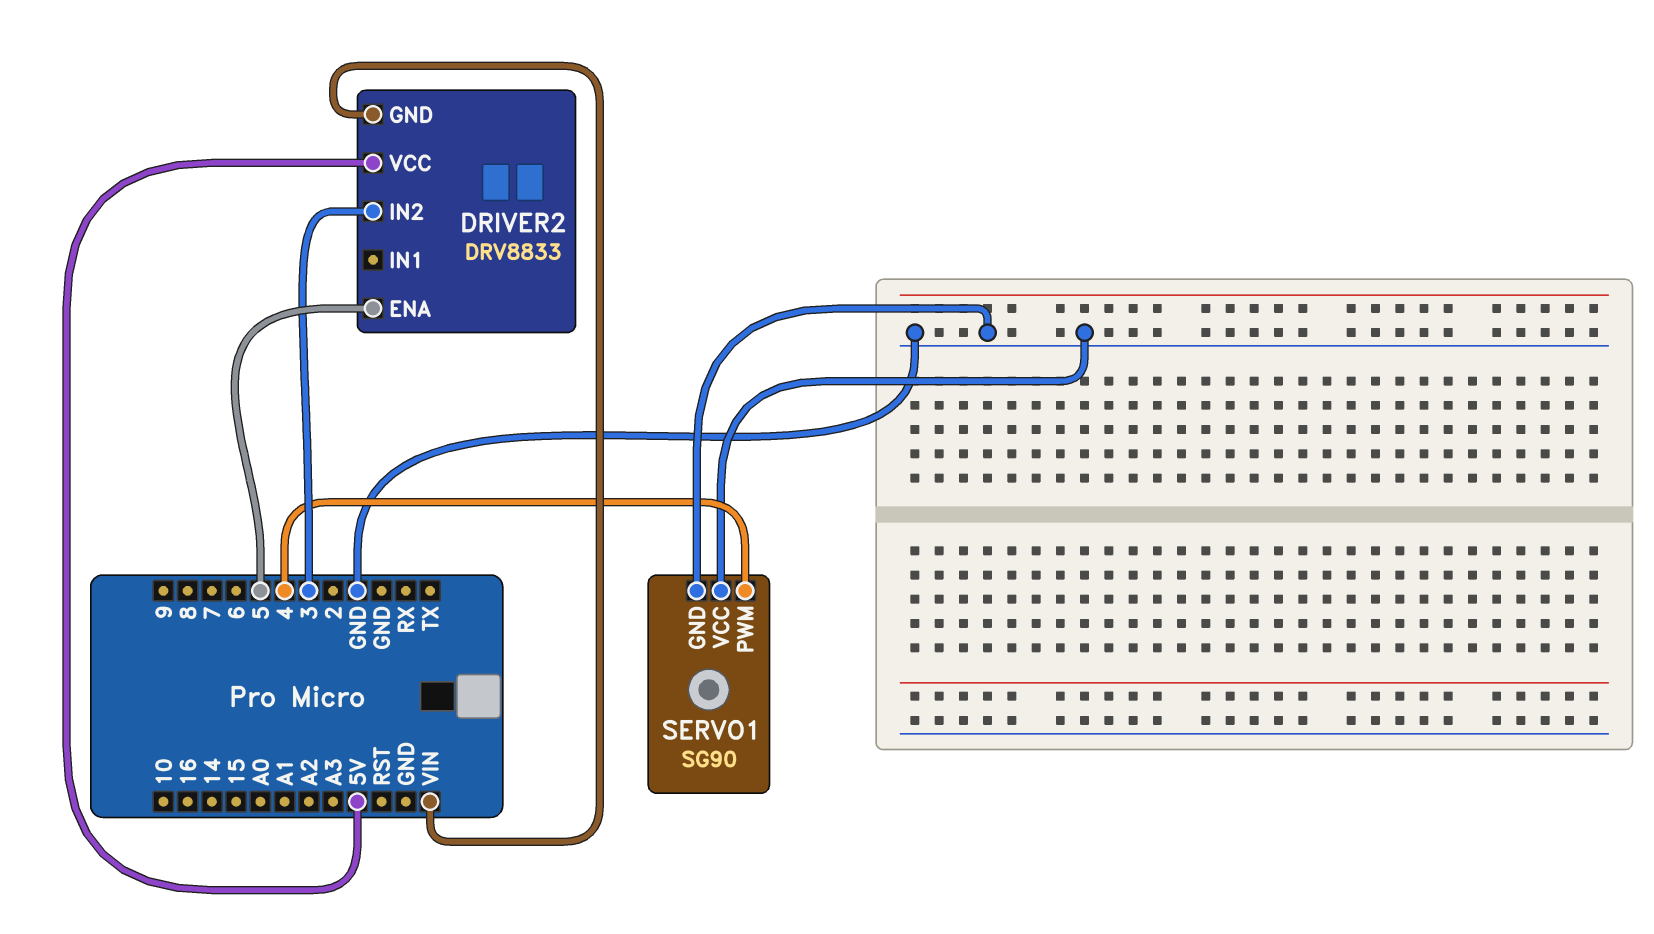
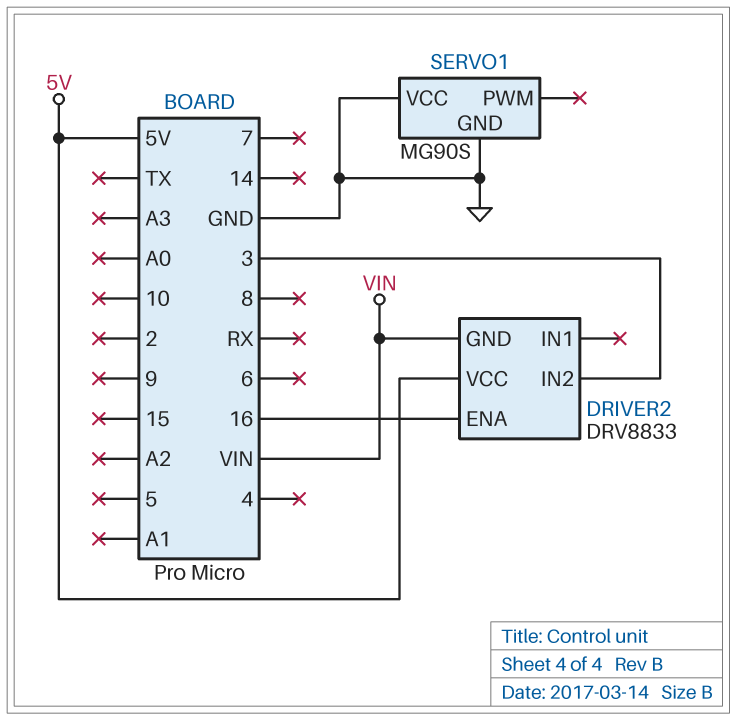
DRIVER2 pin ENA: 5 -> 16
SERVO1: SG90 -> MG90S
SERVO1 pin PWM: 4 -> none

